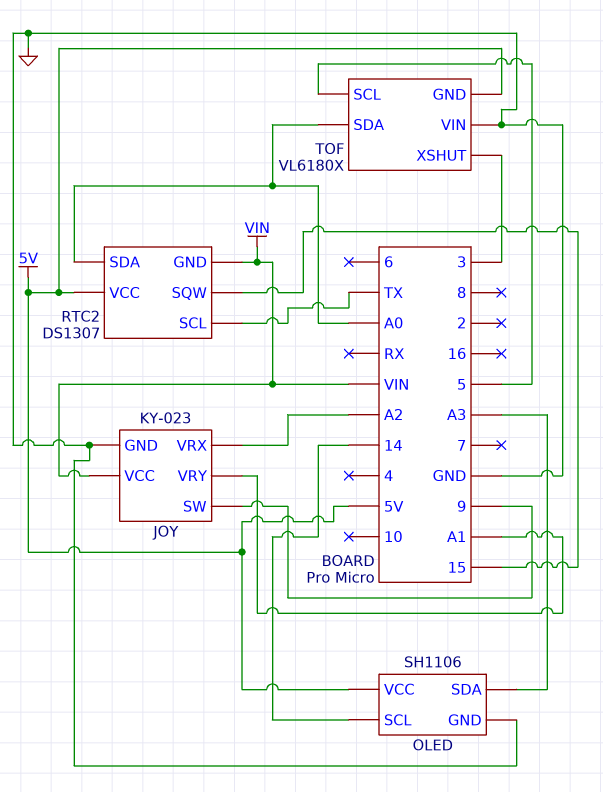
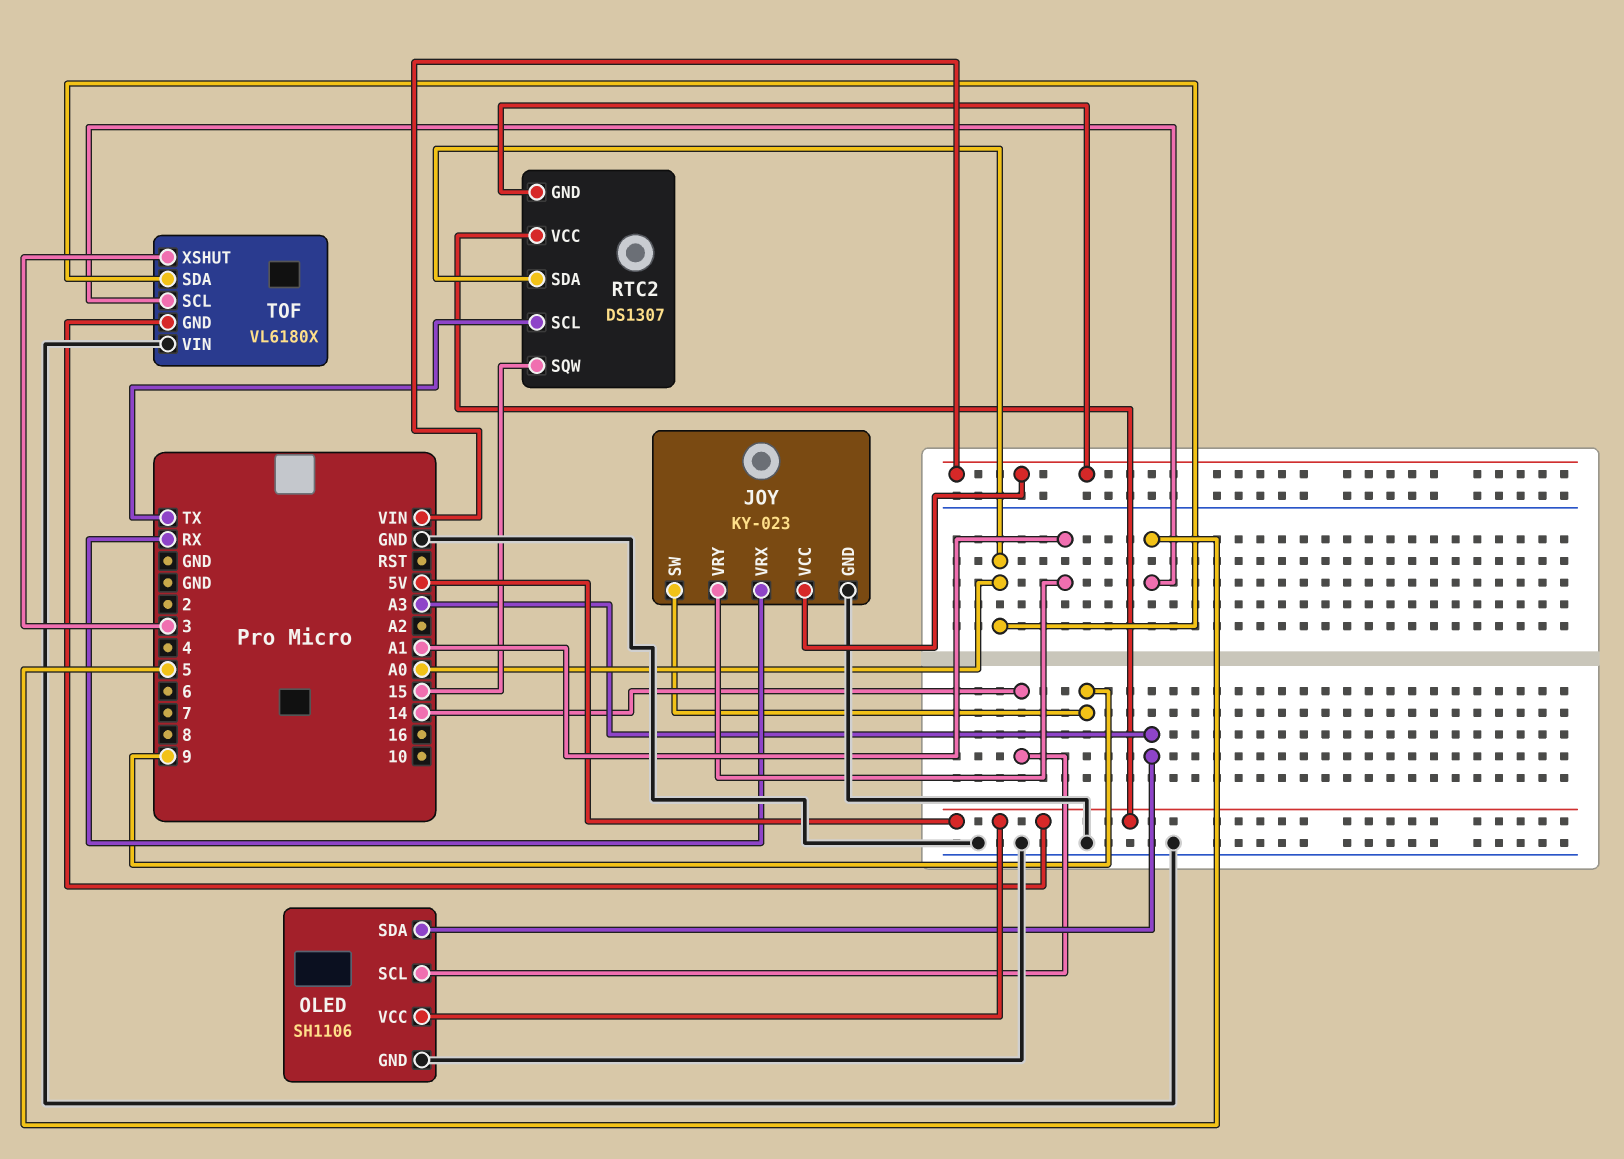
JOY pin VRX: A2 -> RX

